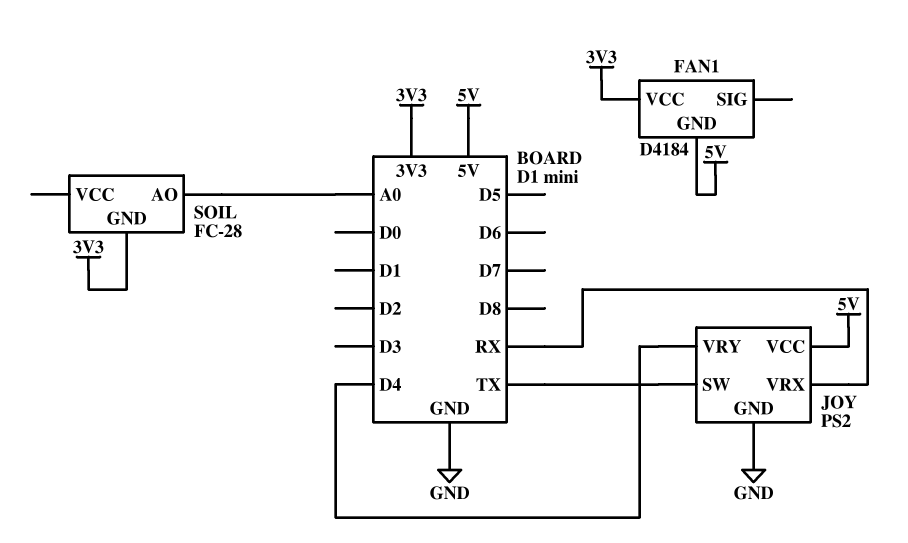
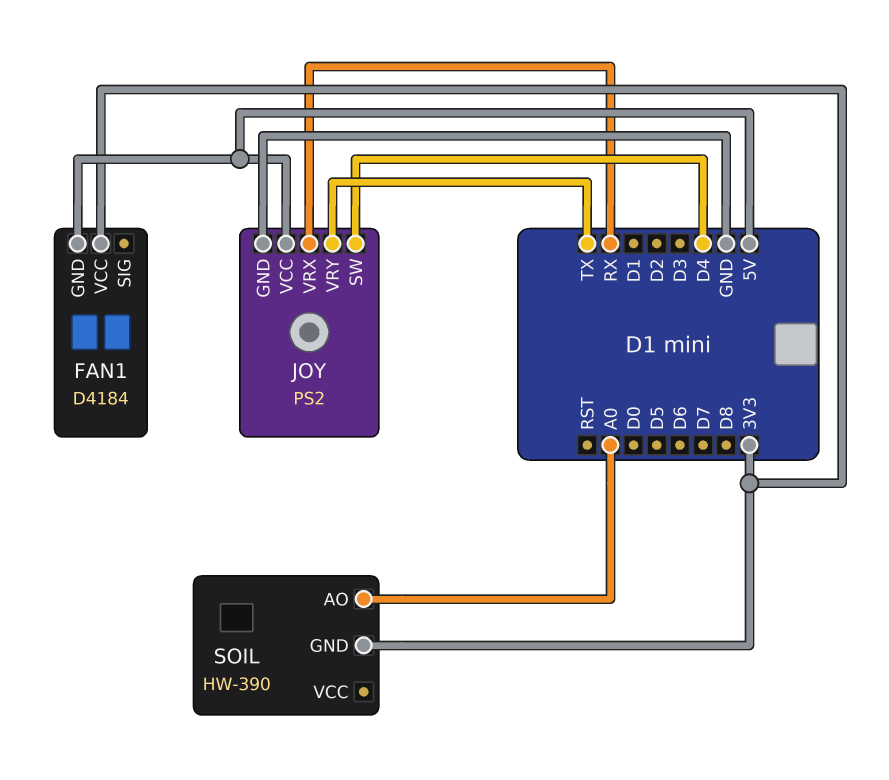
JOY pin SW: TX -> D4
JOY pin VRY: D4 -> TX
SOIL: FC-28 -> HW-390

